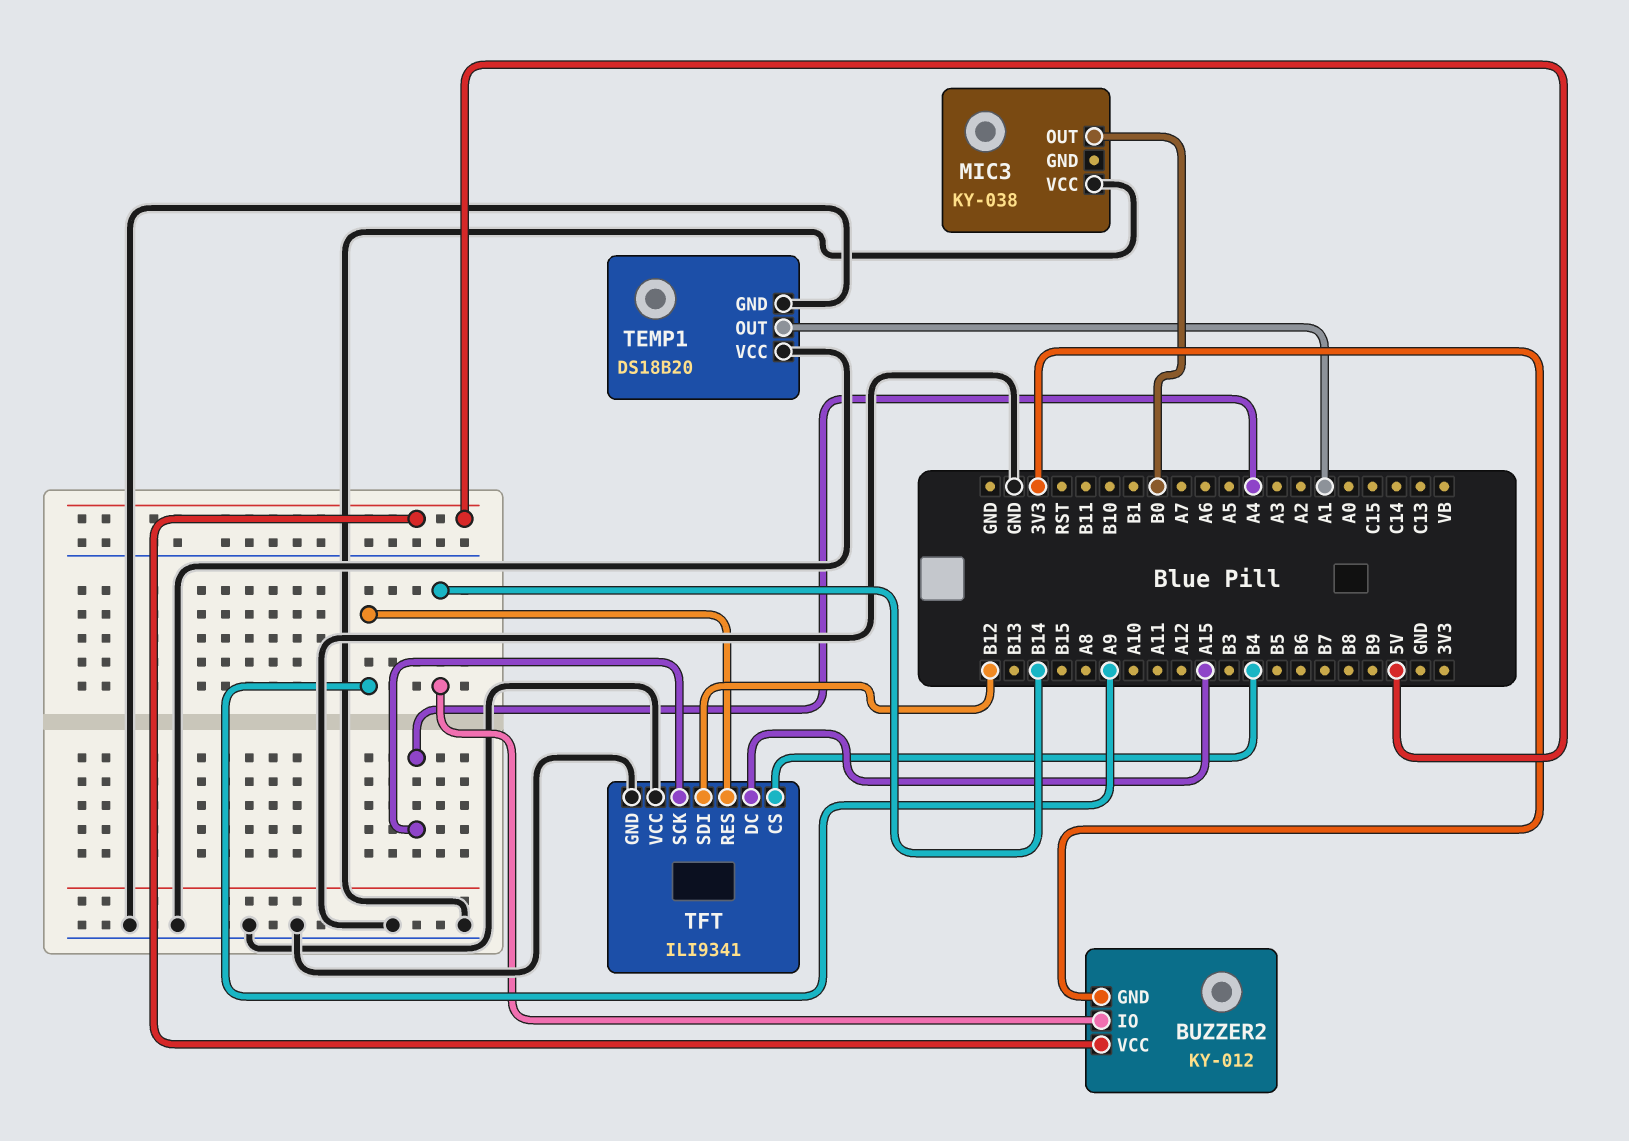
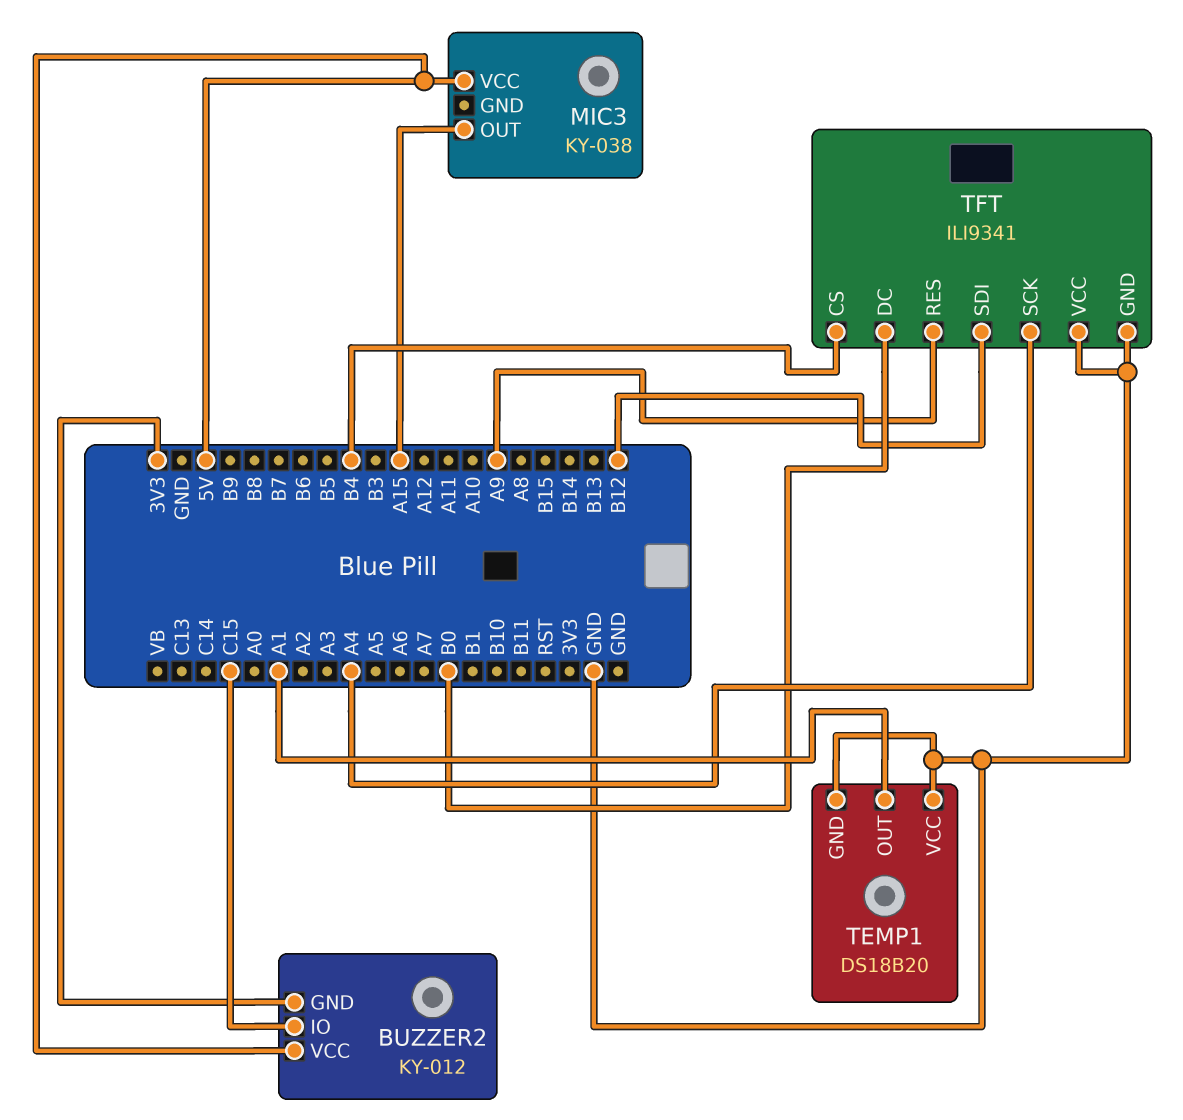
BUZZER2 pin IO: B14 -> C15
MIC3 pin OUT: B0 -> A15
MIC3 pin VCC: GND -> 5V
TFT pin DC: A15 -> B0

